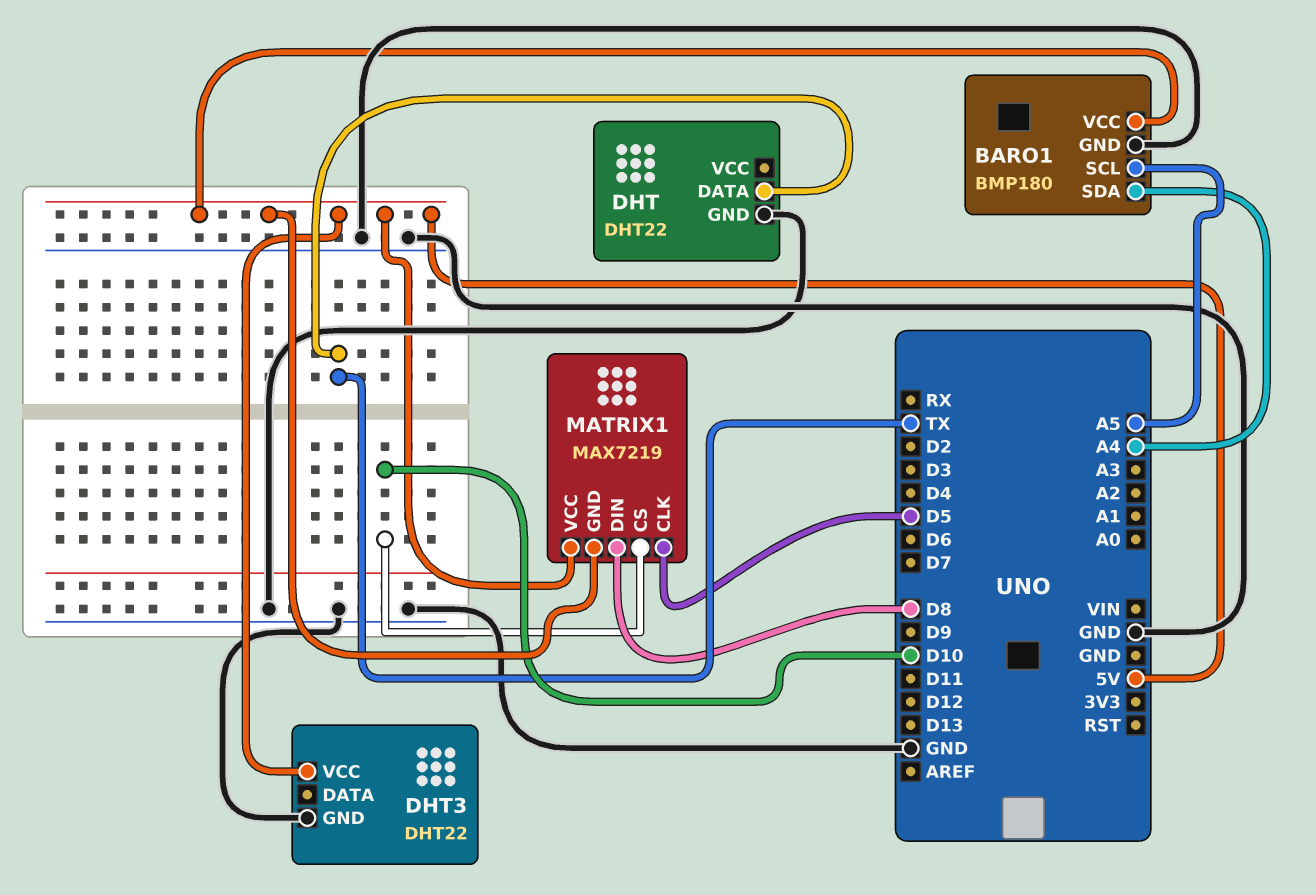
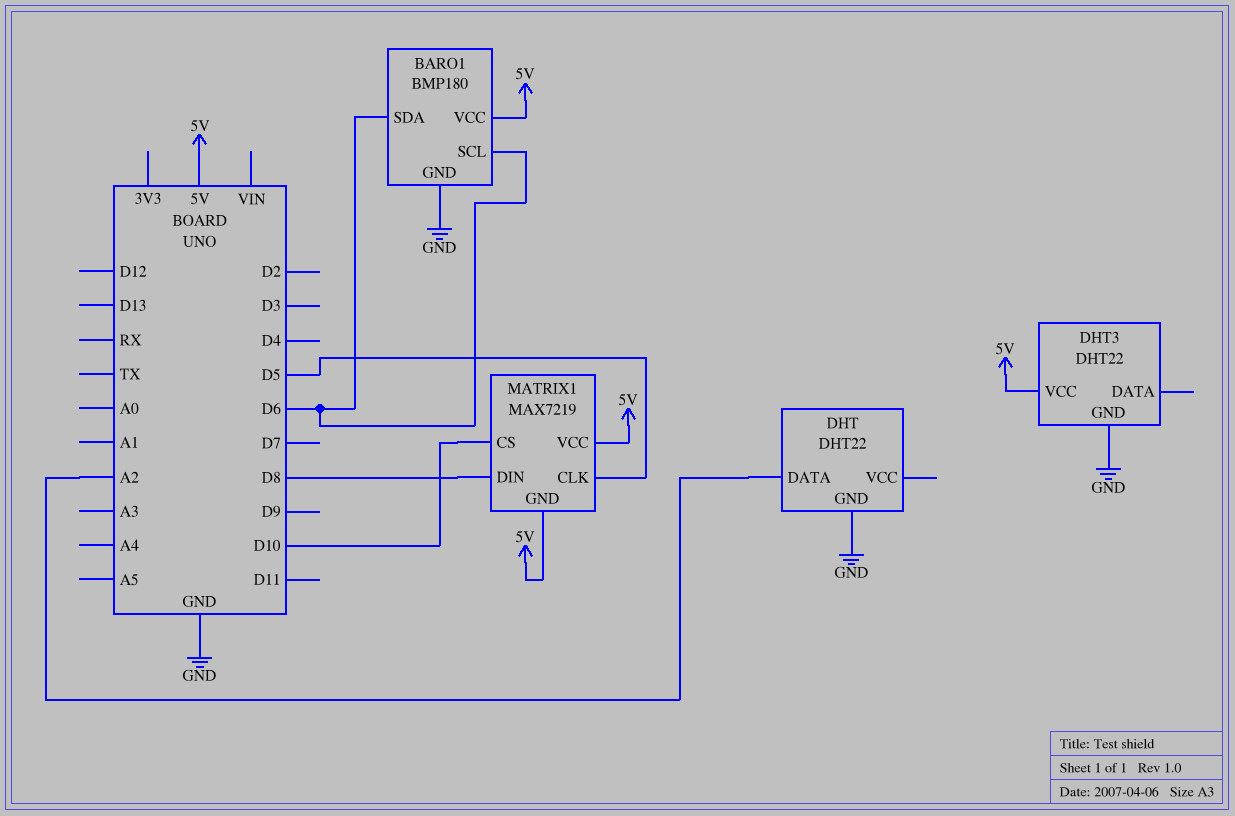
BARO1 pin SCL: A5 -> D6
BARO1 pin SDA: A4 -> D6
DHT pin DATA: TX -> A2

